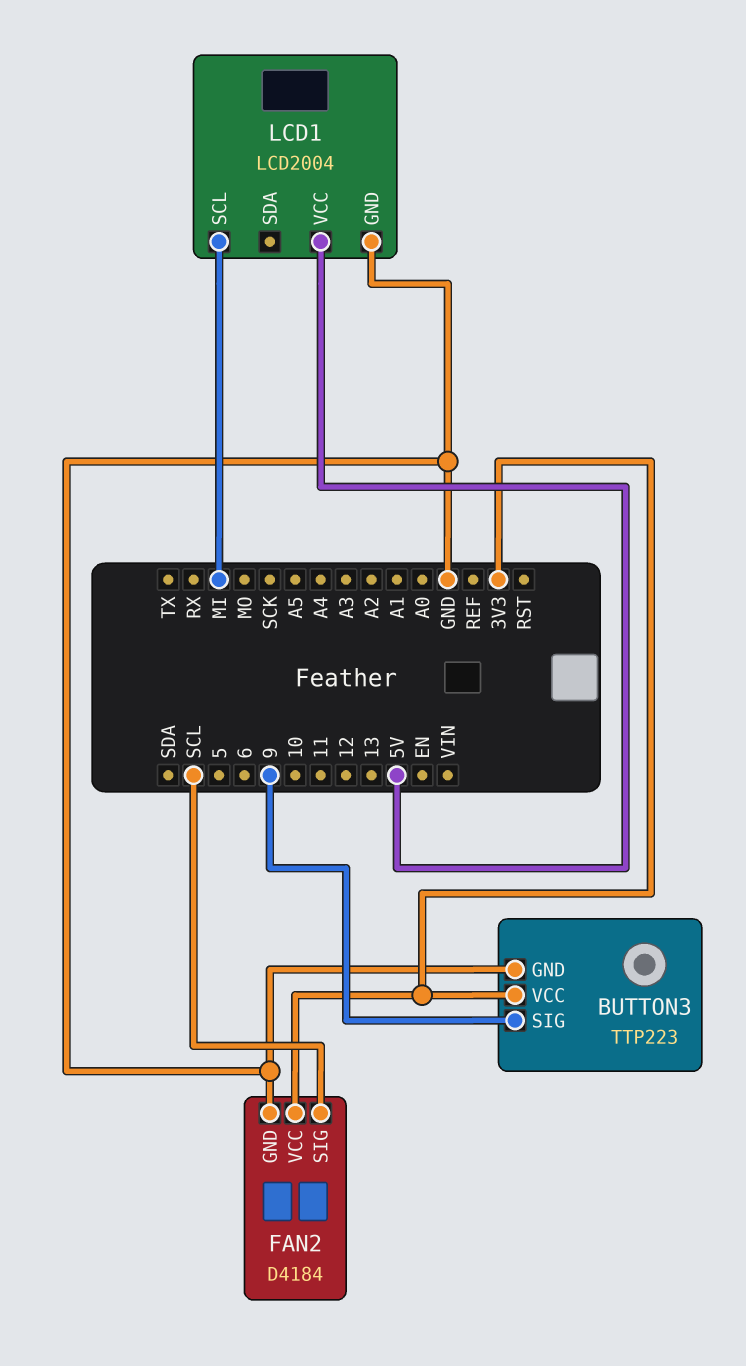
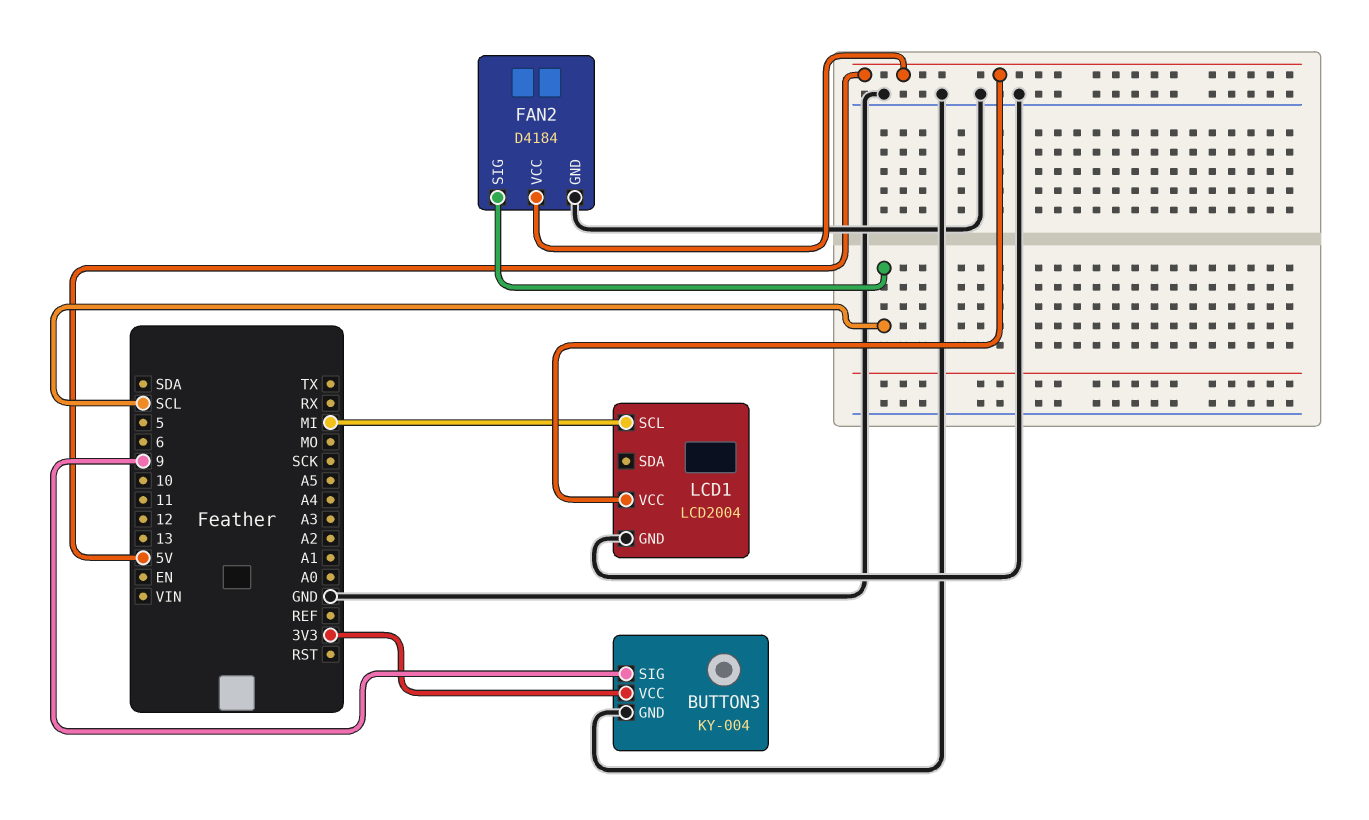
BUTTON3: TTP223 -> KY-004
FAN2 pin VCC: 3V3 -> 5V

